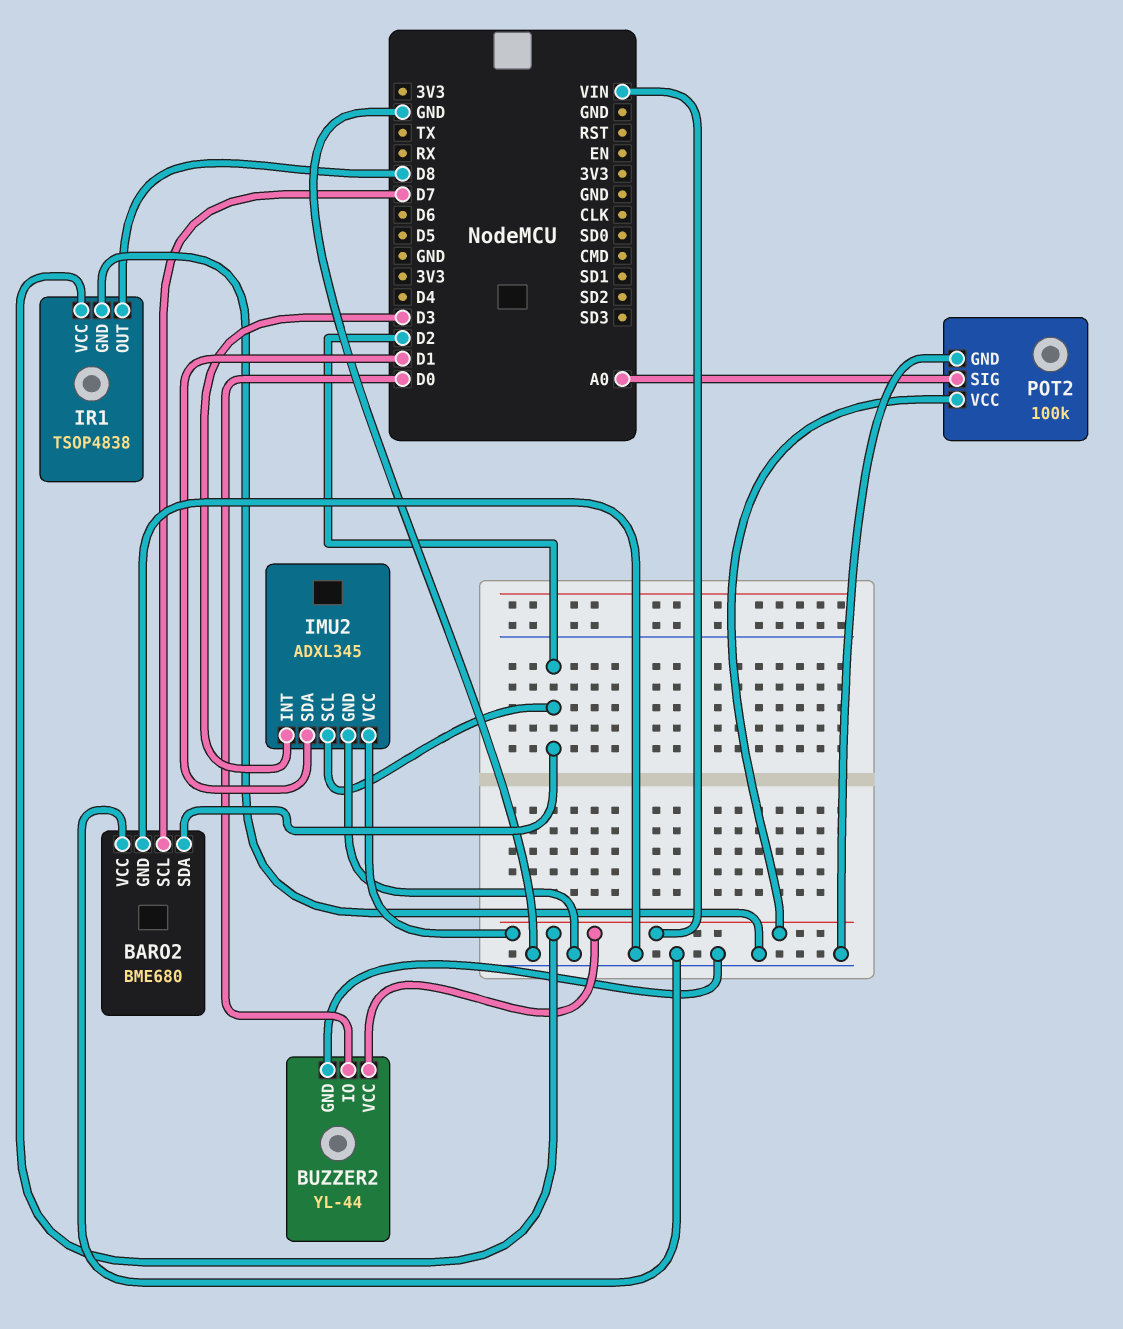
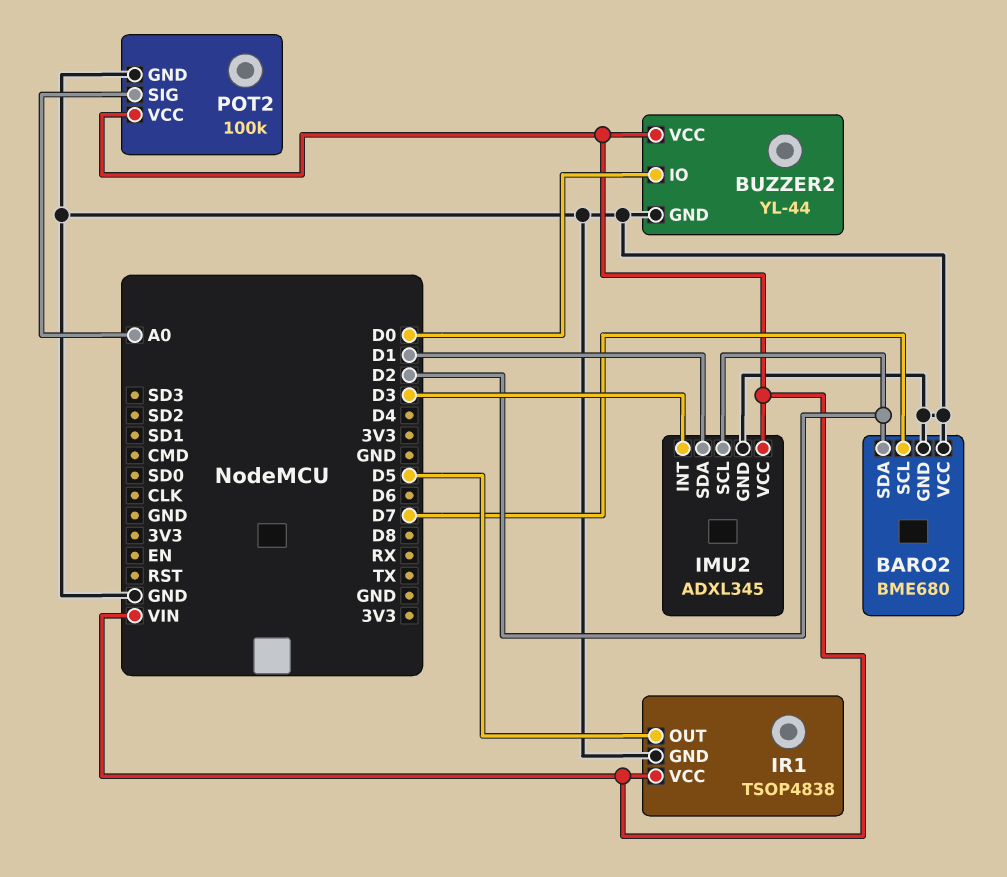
IR1 pin OUT: D8 -> D5

